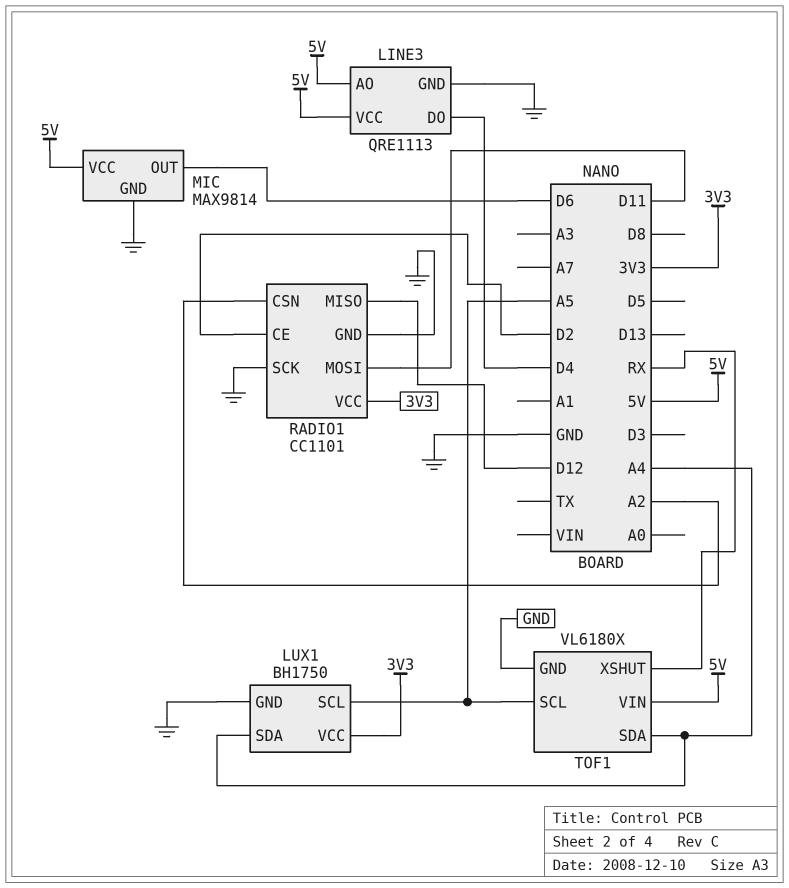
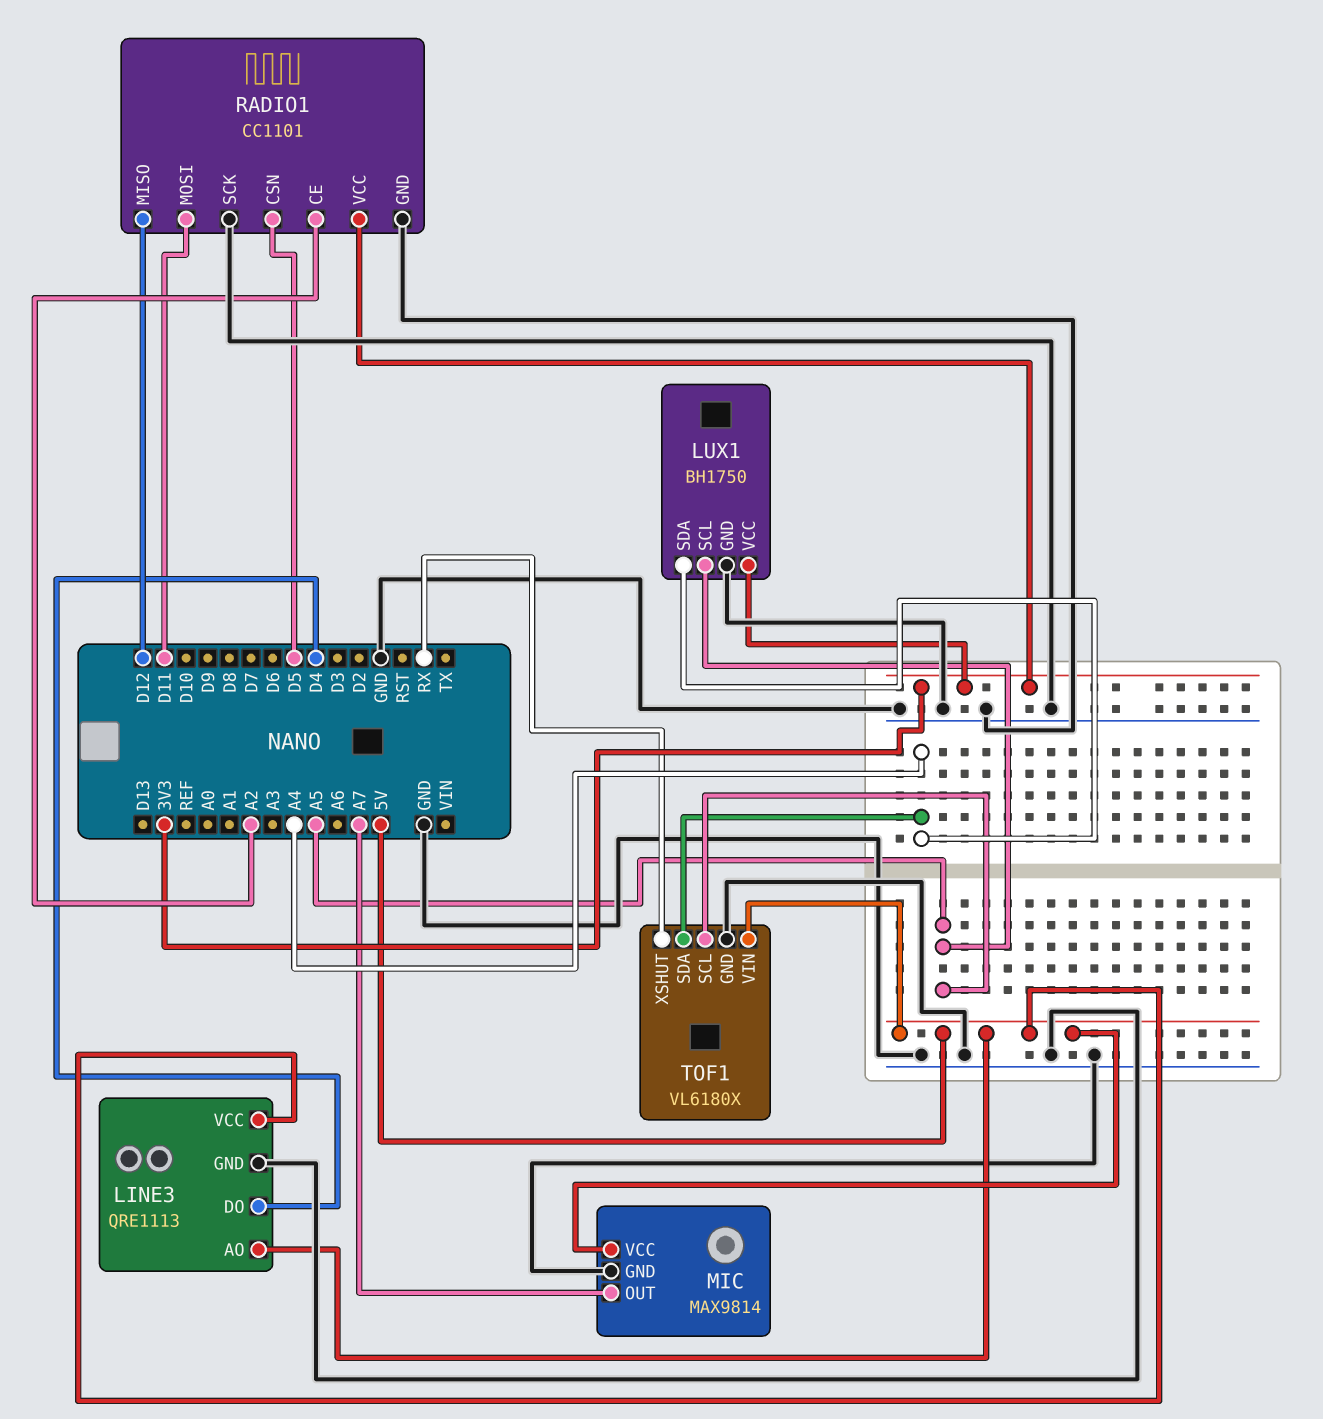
MIC pin OUT: D6 -> A7
RADIO1 pin CE: D2 -> A2
RADIO1 pin CSN: A2 -> D5

